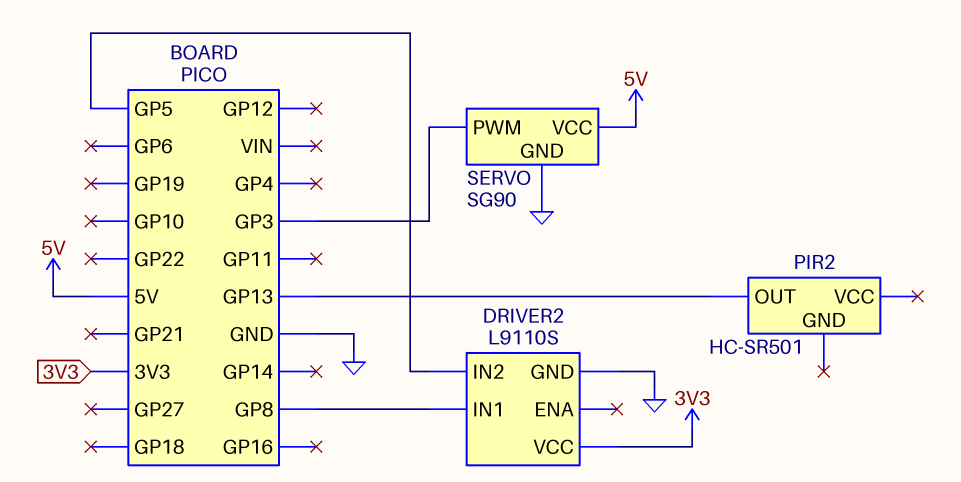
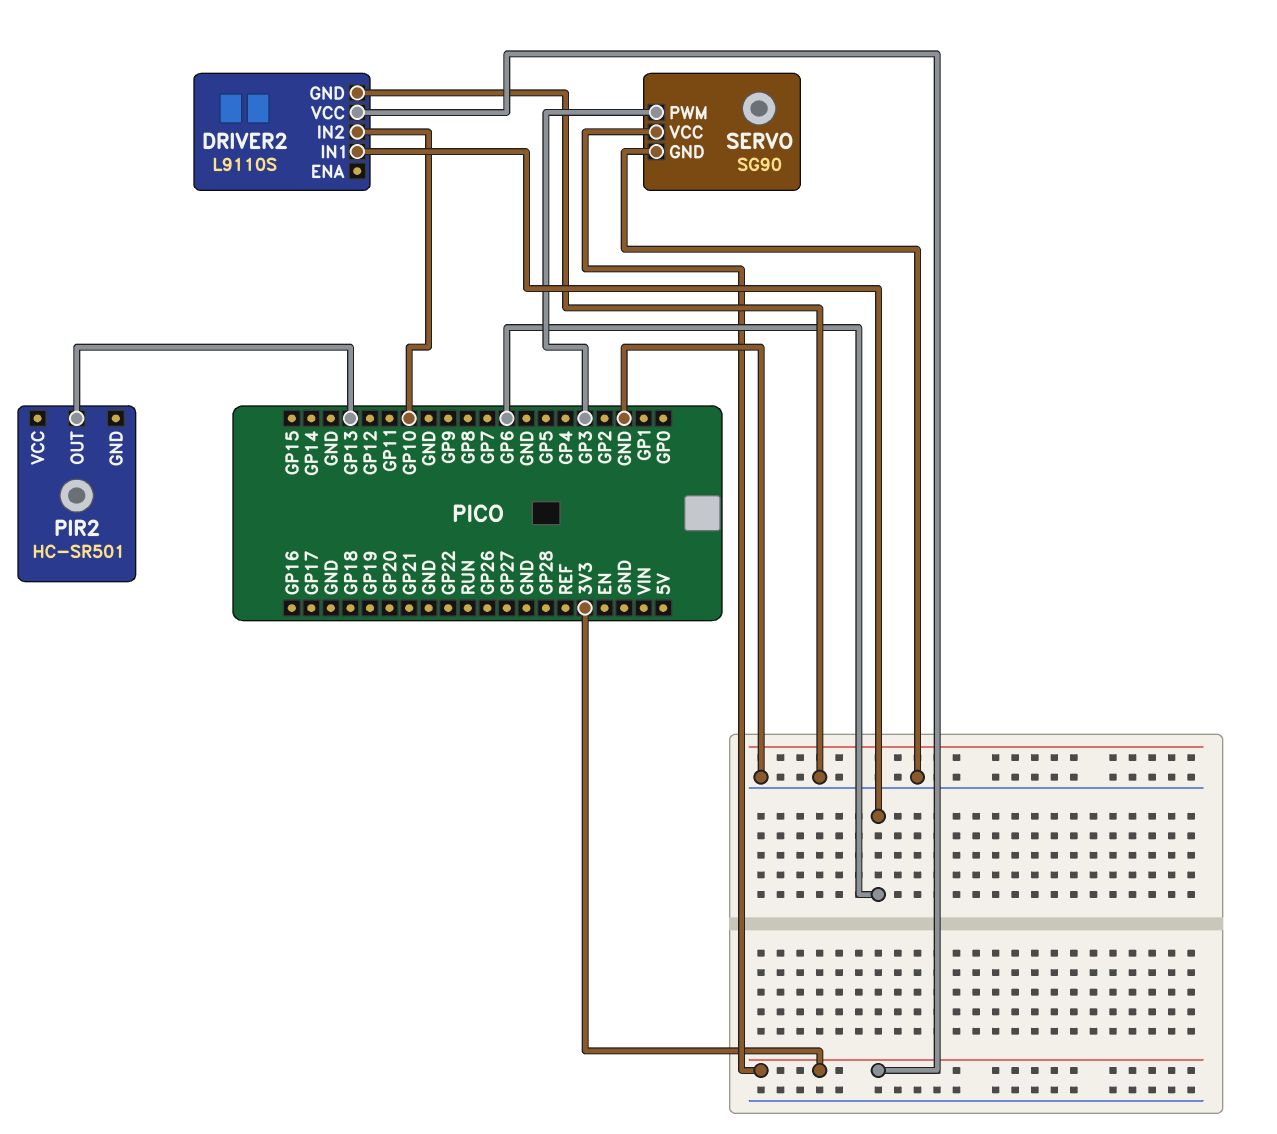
DRIVER2 pin IN1: GP8 -> GP6
DRIVER2 pin IN2: GP5 -> GP10
SERVO pin VCC: 5V -> 3V3

